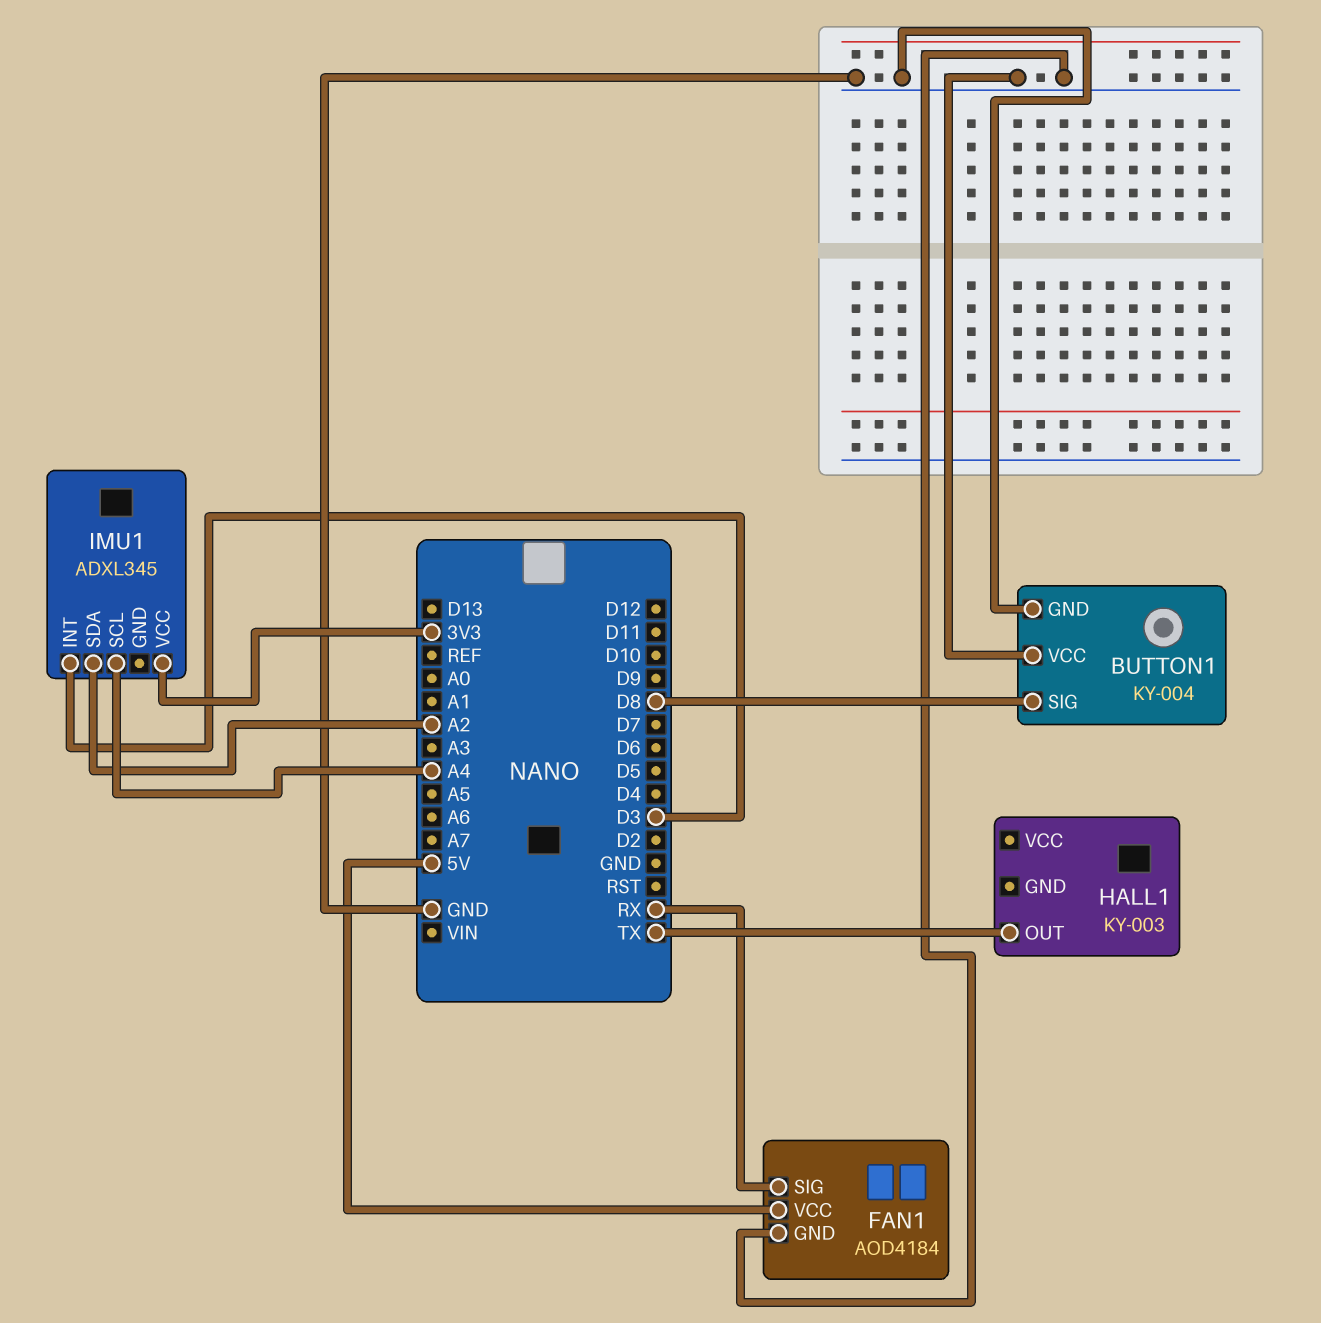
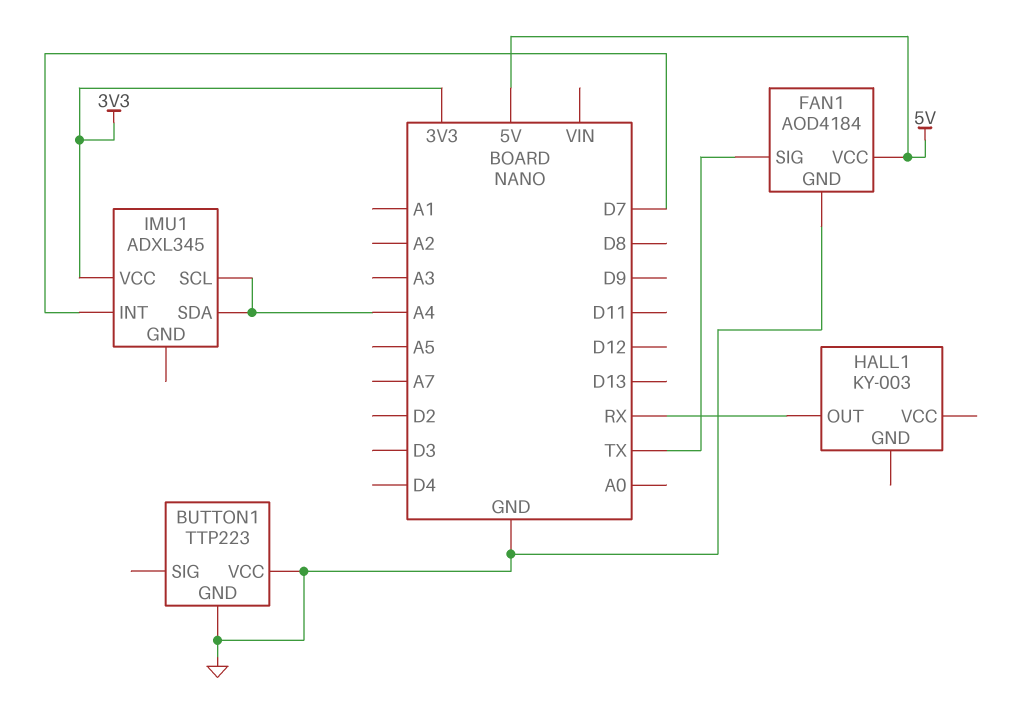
BUTTON1: KY-004 -> TTP223
BUTTON1 pin SIG: D8 -> none
FAN1 pin SIG: RX -> TX
HALL1 pin OUT: TX -> RX
IMU1 pin INT: D3 -> D7
IMU1 pin SDA: A2 -> A4

